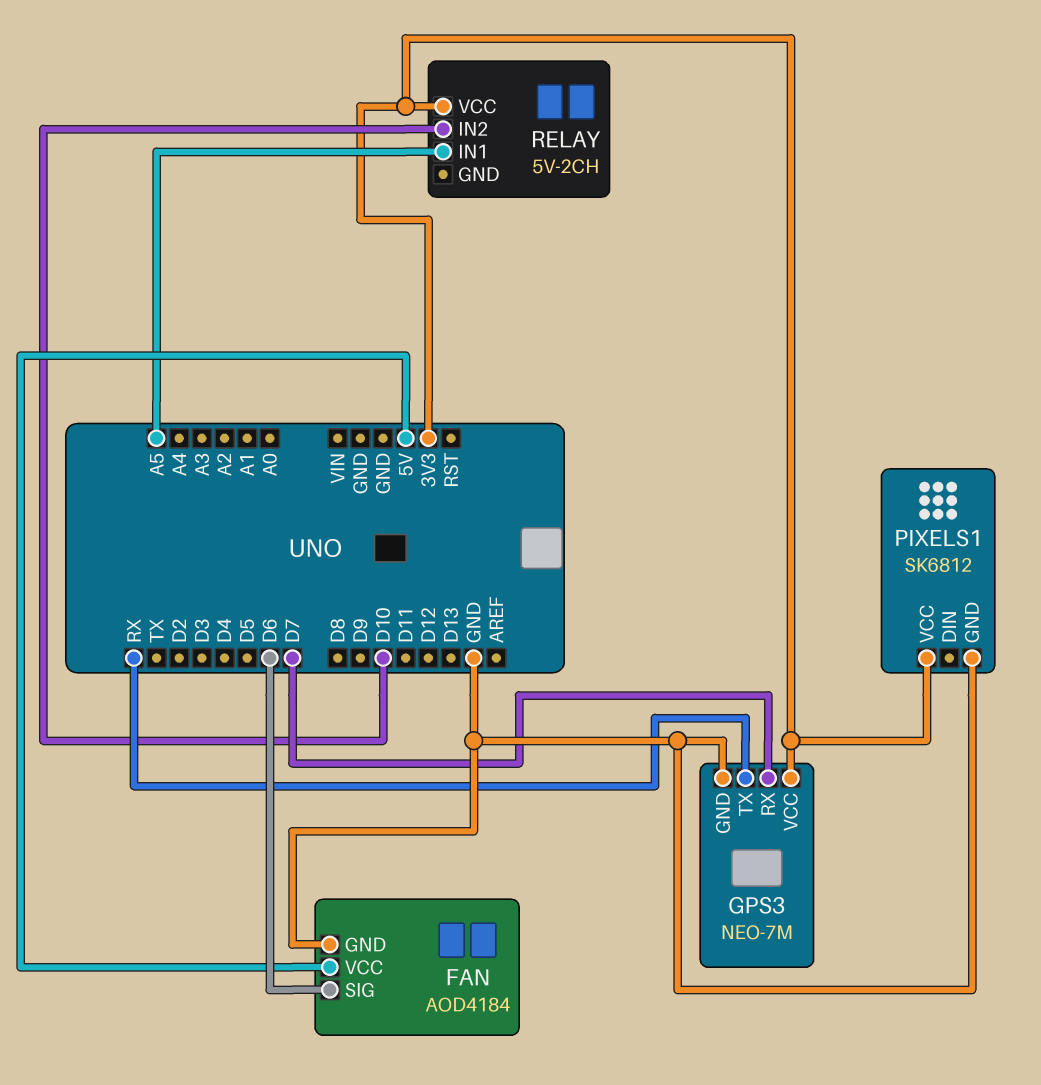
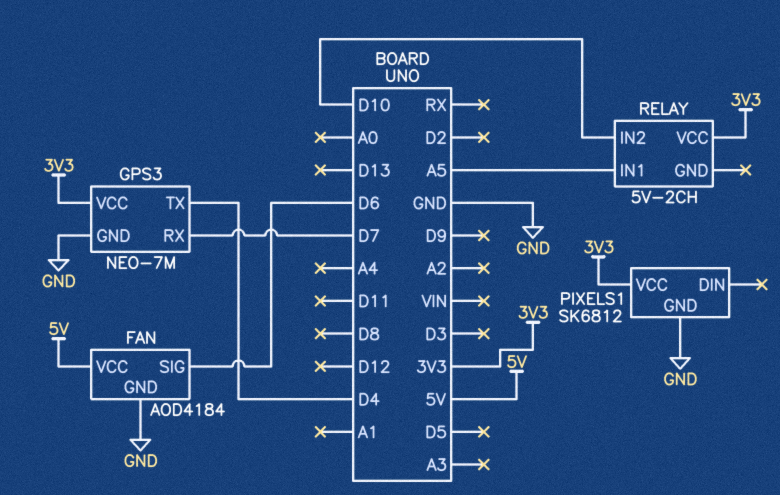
GPS3 pin TX: RX -> D4

